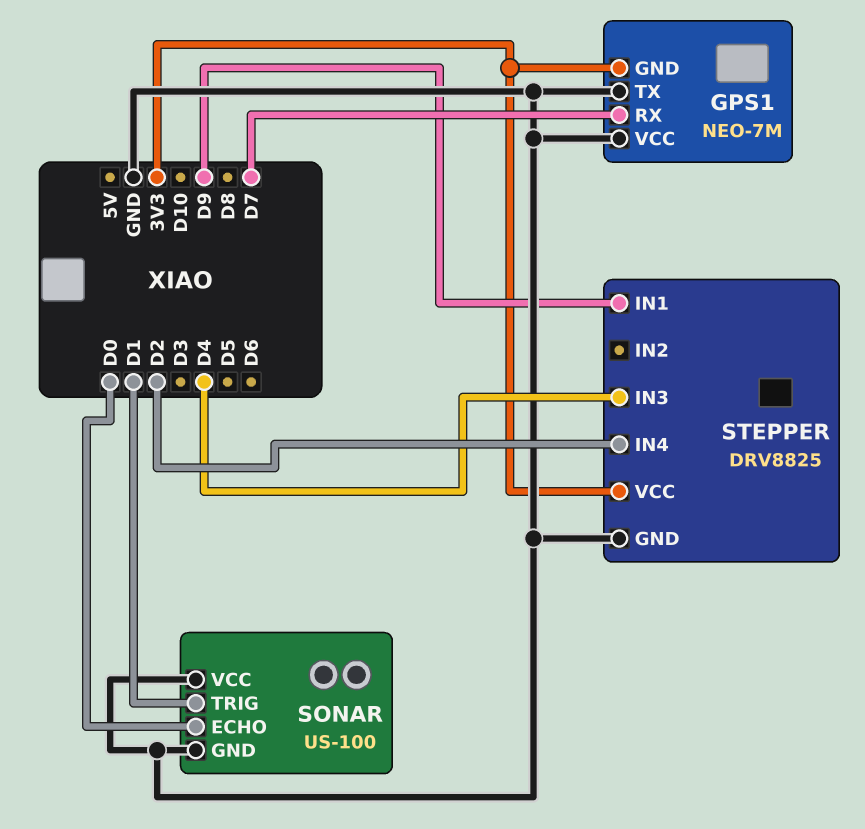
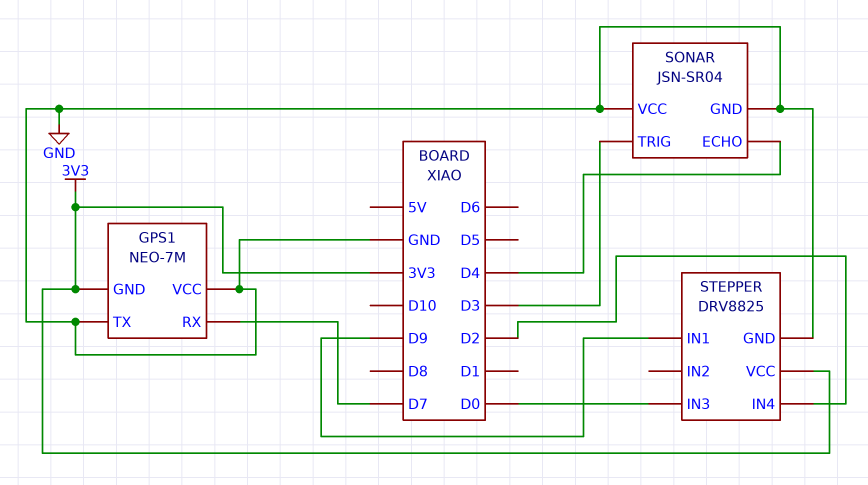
SONAR: US-100 -> JSN-SR04
SONAR pin ECHO: D0 -> D4
SONAR pin TRIG: D1 -> D3
STEPPER pin IN3: D4 -> D0

